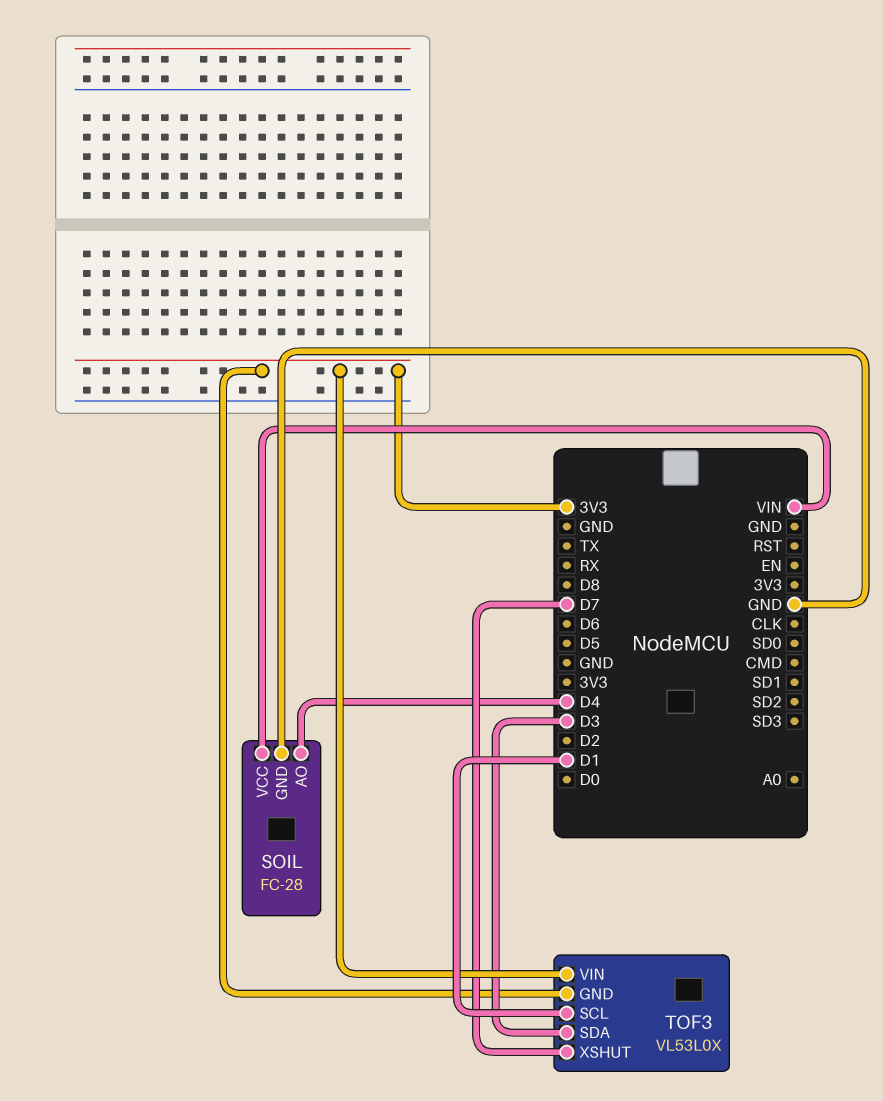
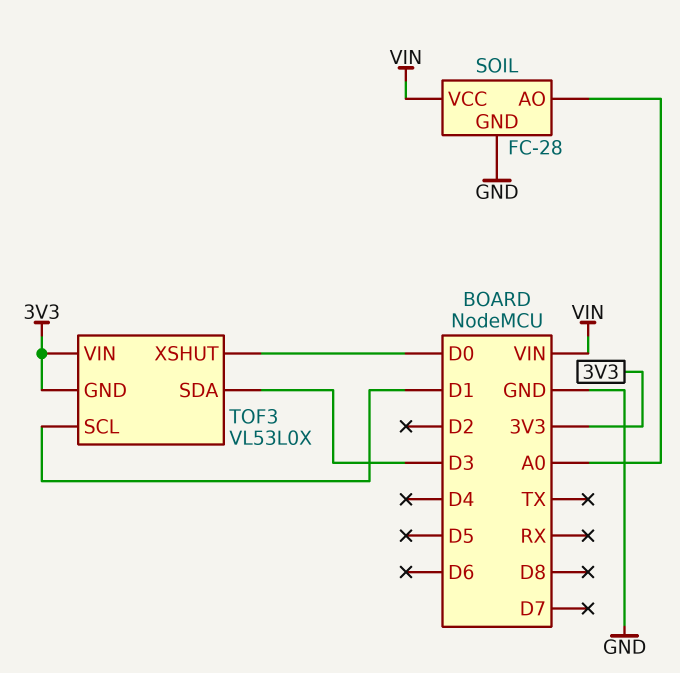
SOIL pin AO: D4 -> A0
TOF3 pin XSHUT: D7 -> D0

